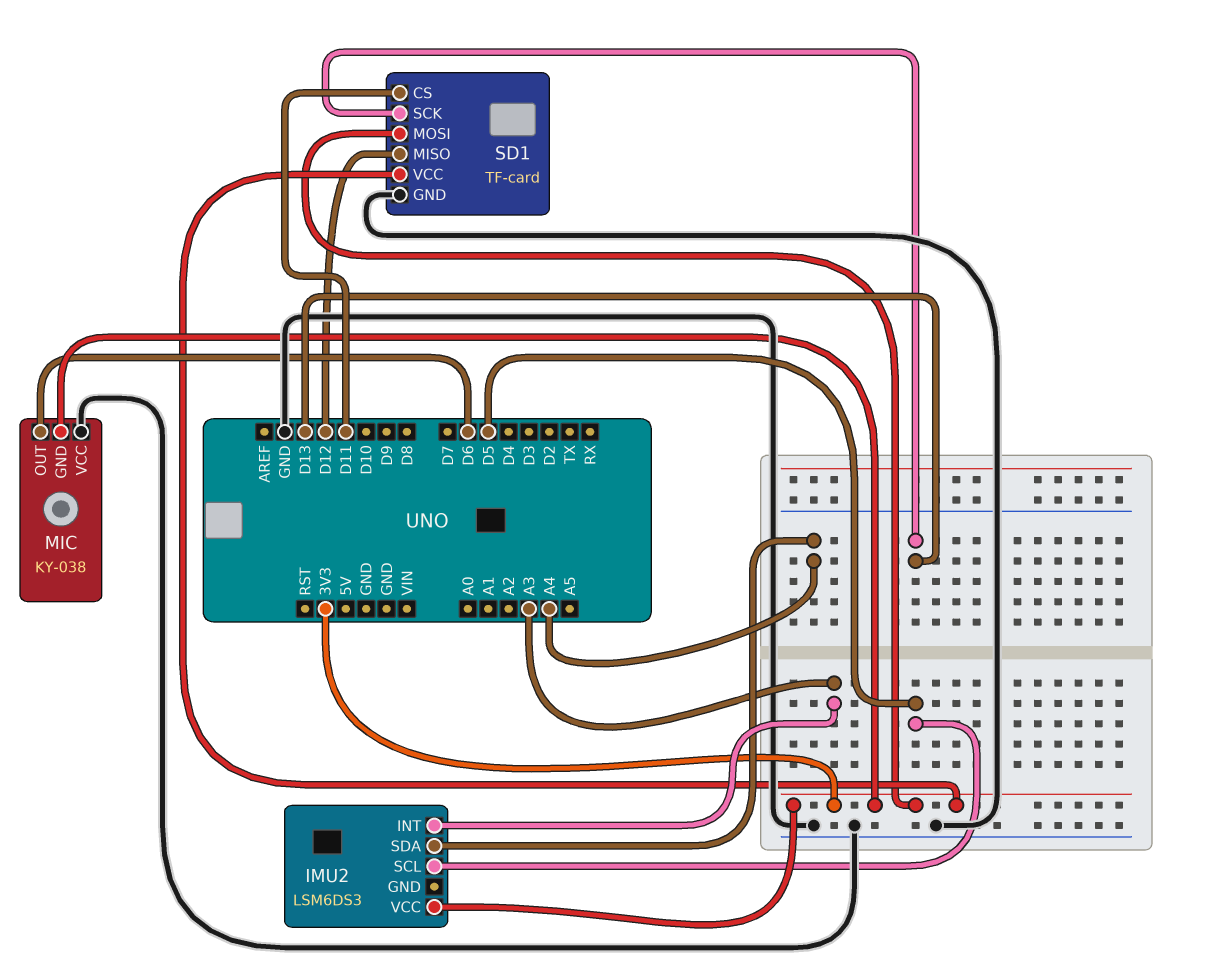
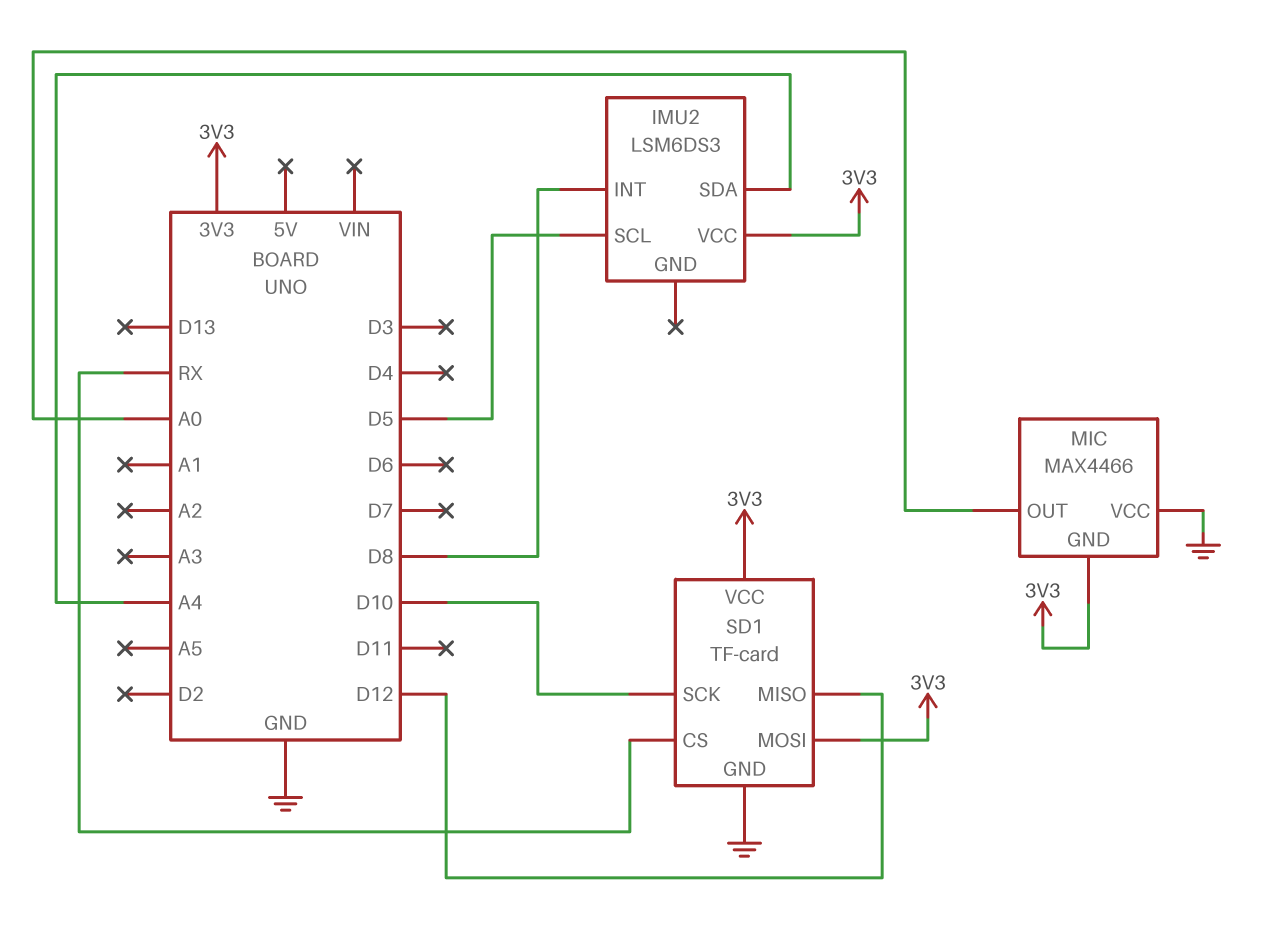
IMU2 pin INT: A3 -> D8
MIC: KY-038 -> MAX4466
MIC pin OUT: D6 -> A0
SD1 pin CS: D11 -> RX
SD1 pin SCK: D13 -> D10

